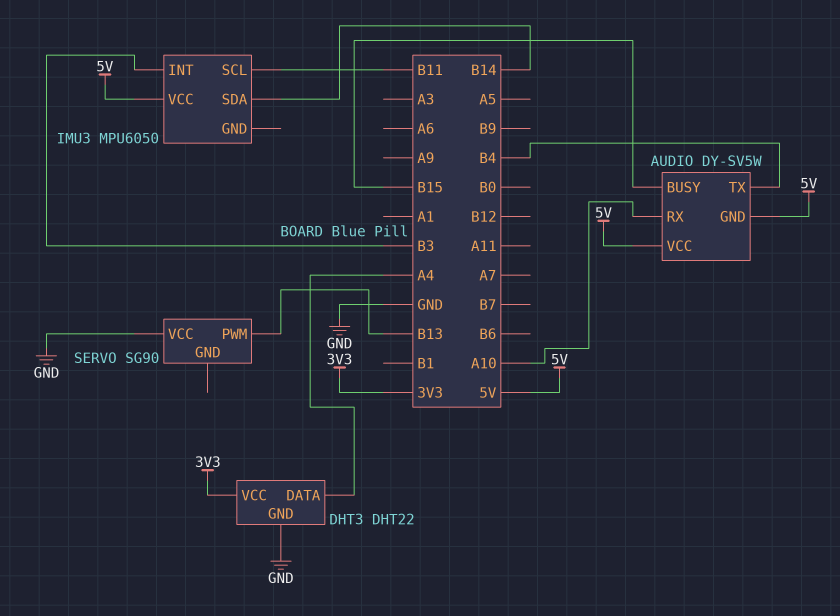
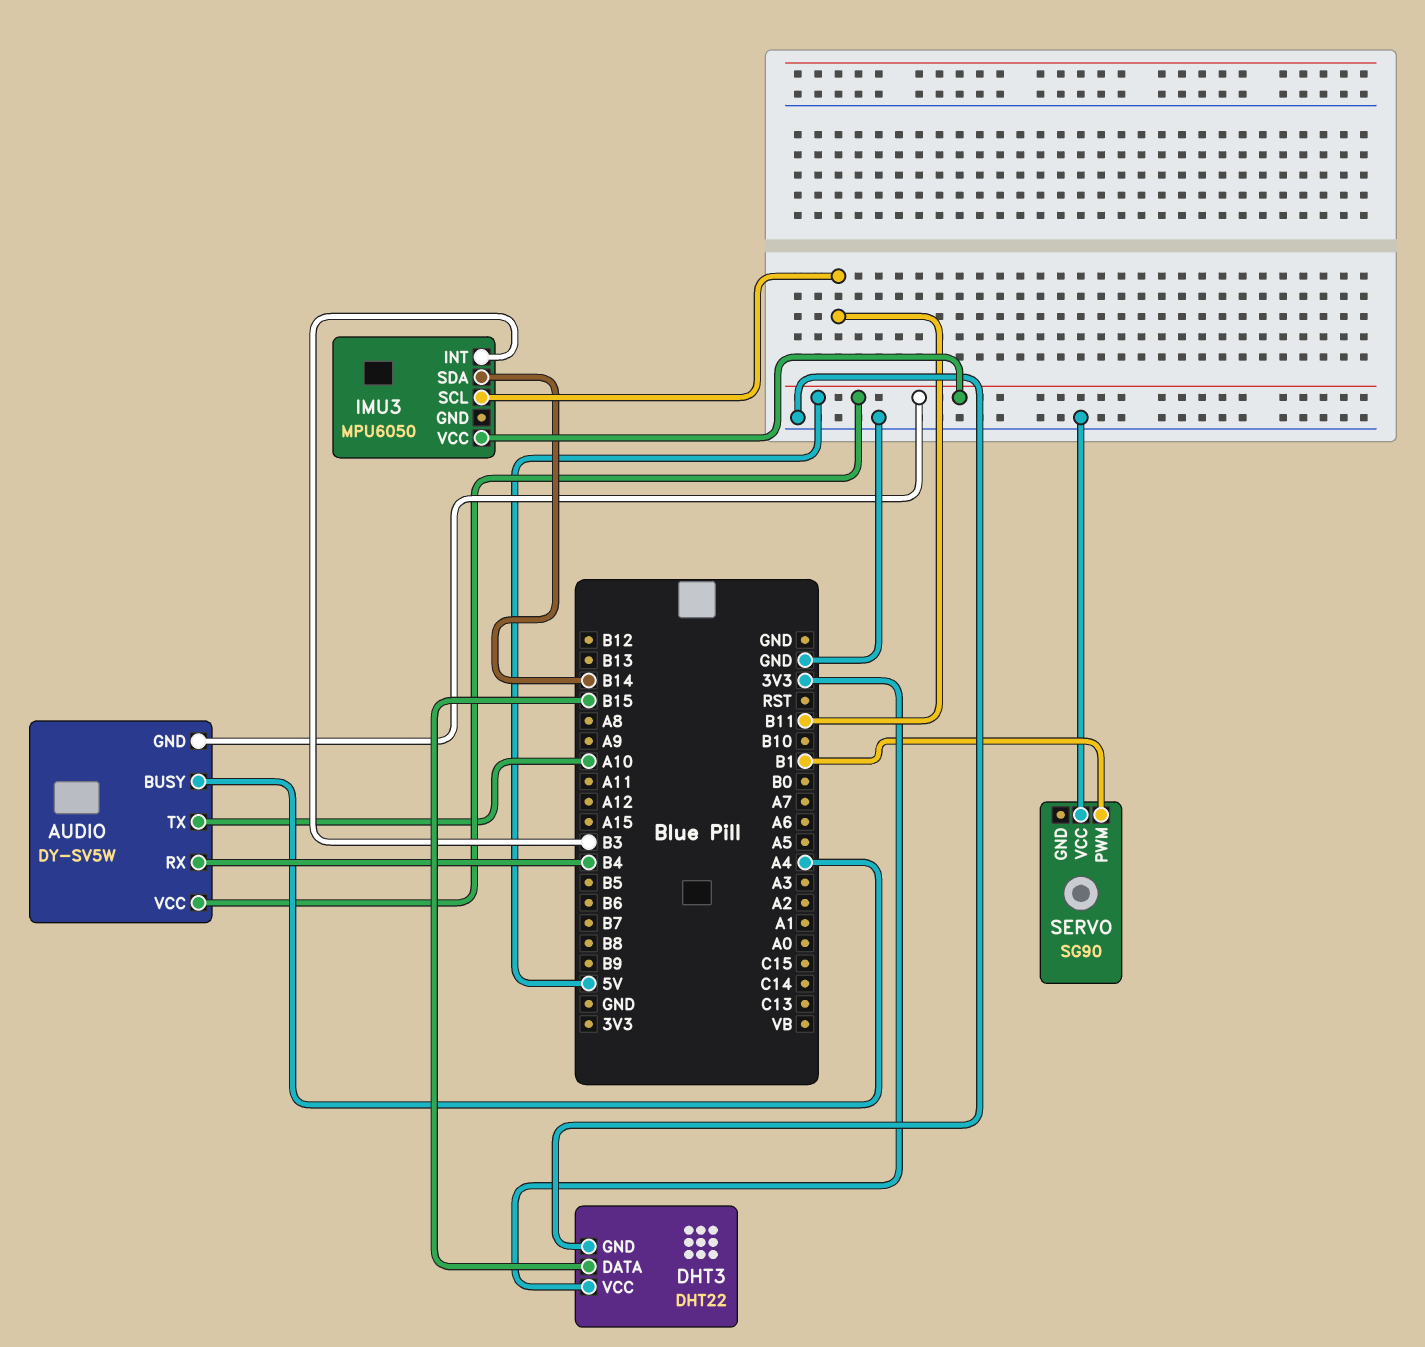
AUDIO pin BUSY: B15 -> A4
AUDIO pin RX: A10 -> B4
AUDIO pin TX: B4 -> A10
DHT3 pin DATA: A4 -> B15
SERVO pin PWM: B13 -> B1

